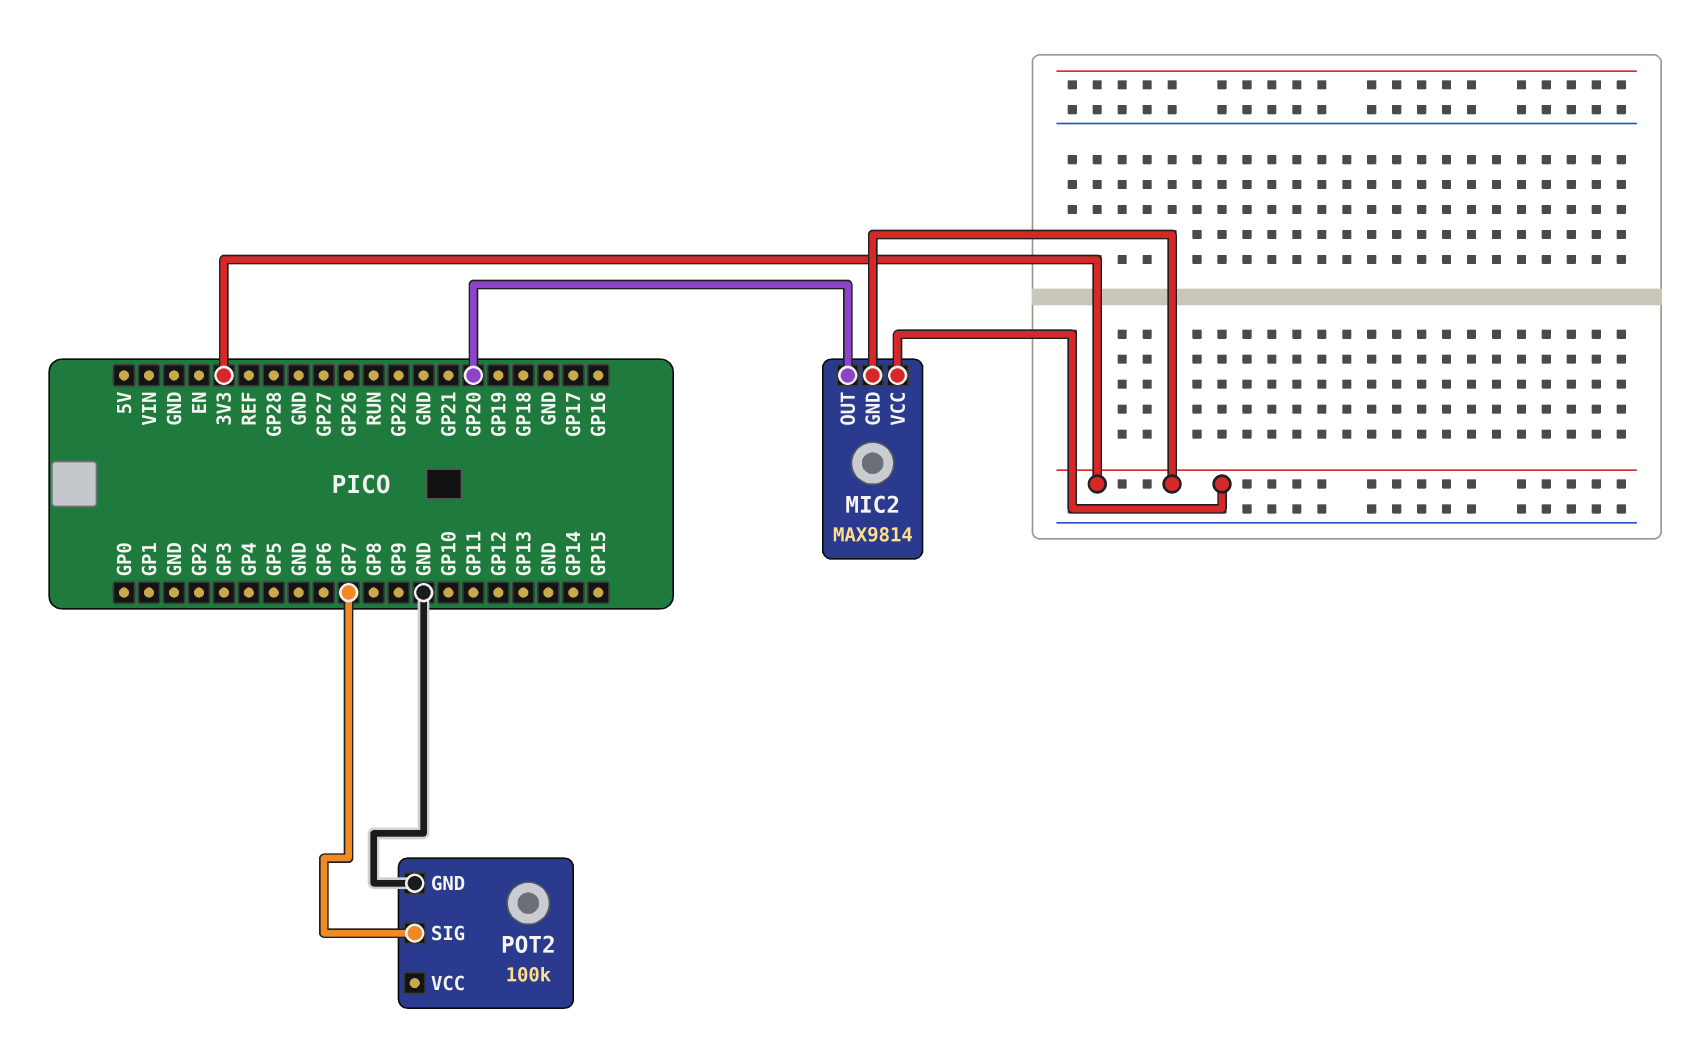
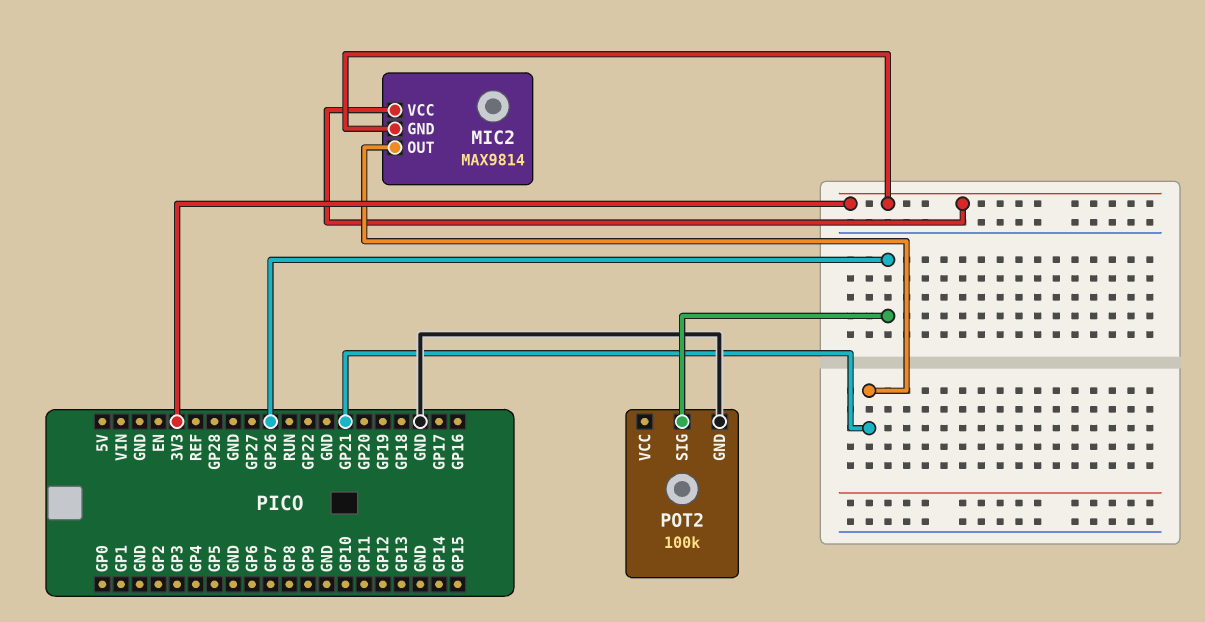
MIC2 pin OUT: GP20 -> GP21
POT2 pin SIG: GP7 -> GP26

